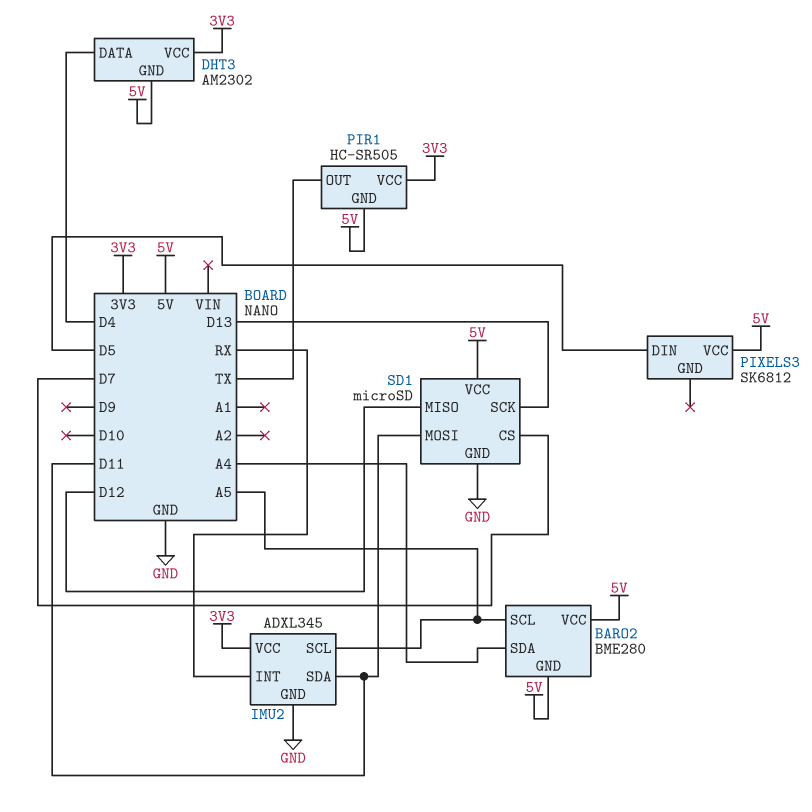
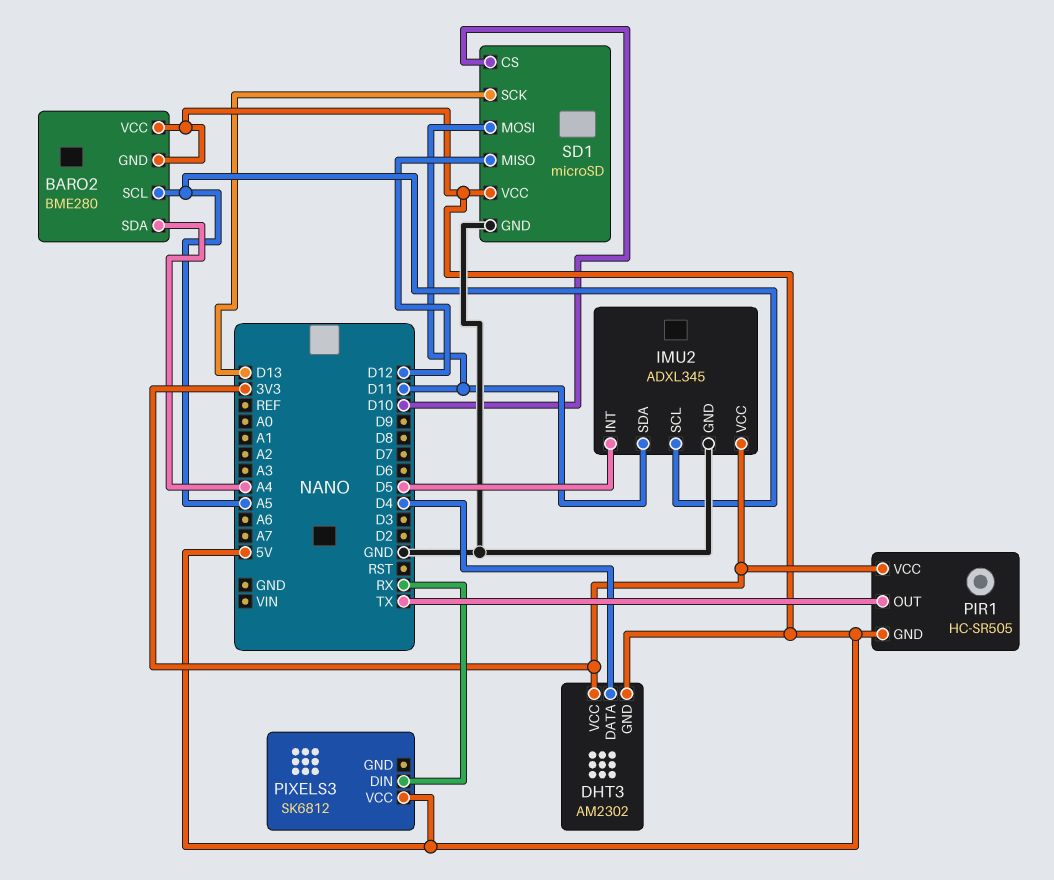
IMU2 pin INT: RX -> D5
PIXELS3 pin DIN: D5 -> RX
SD1 pin CS: D7 -> D10

